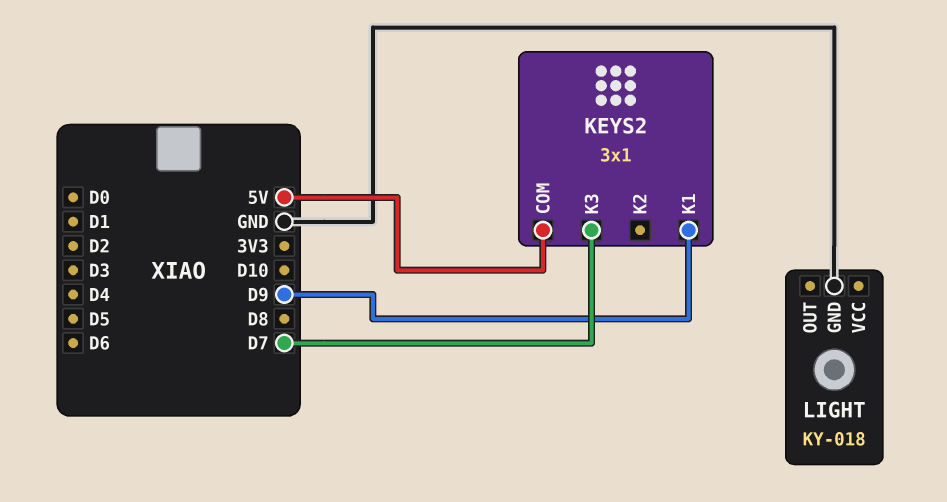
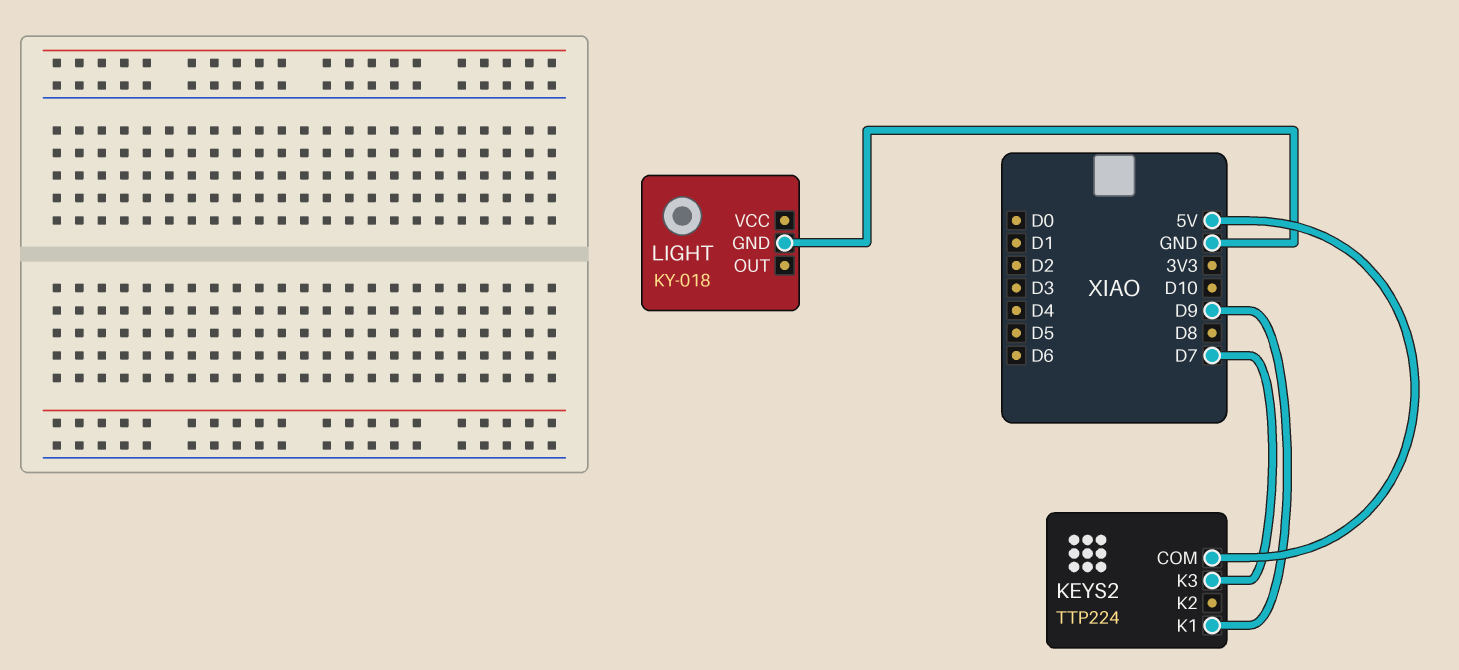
KEYS2: 3x1 -> TTP224

